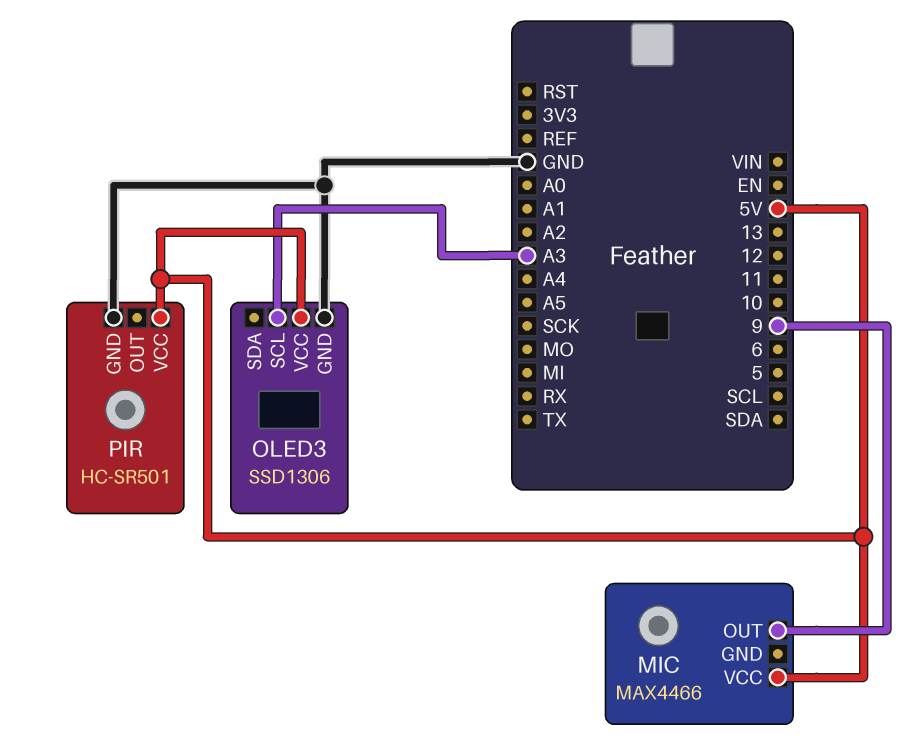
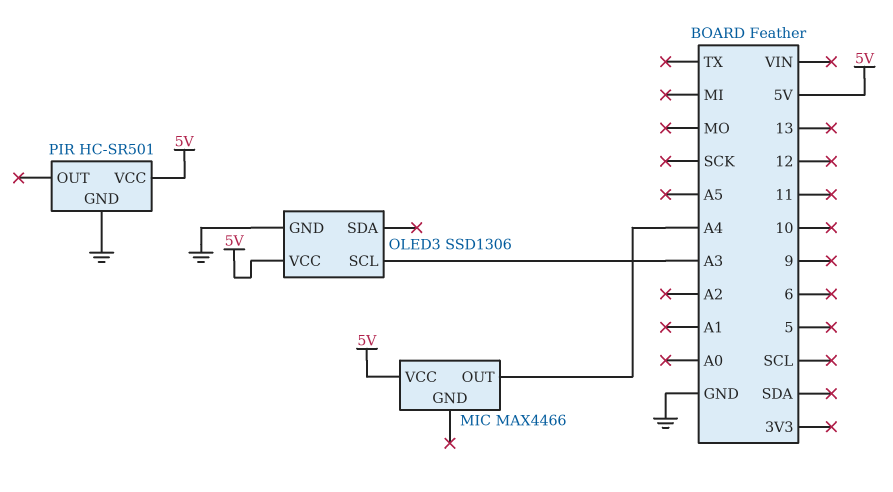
MIC pin OUT: 9 -> A4

